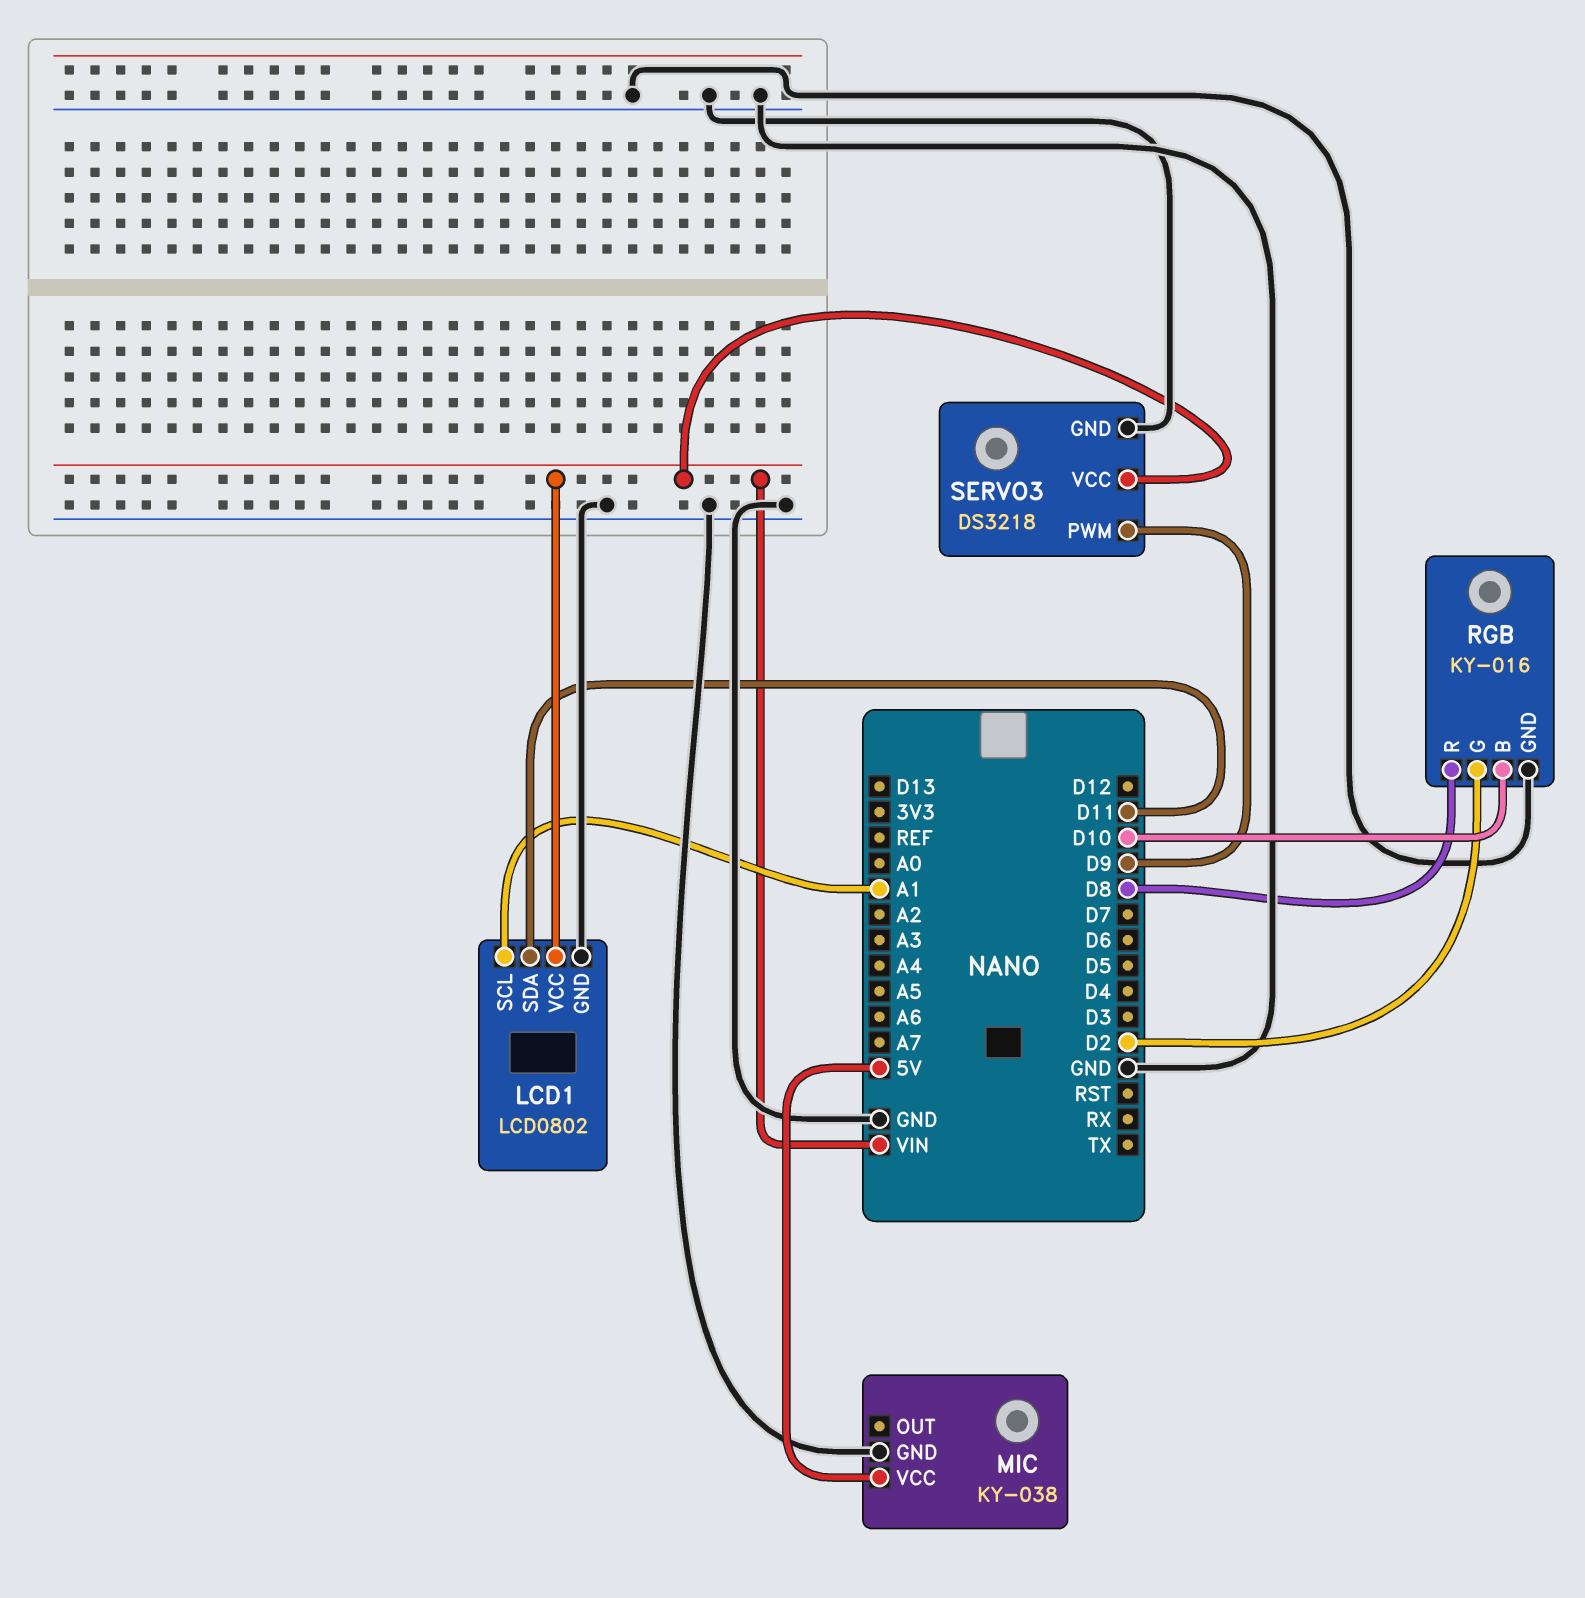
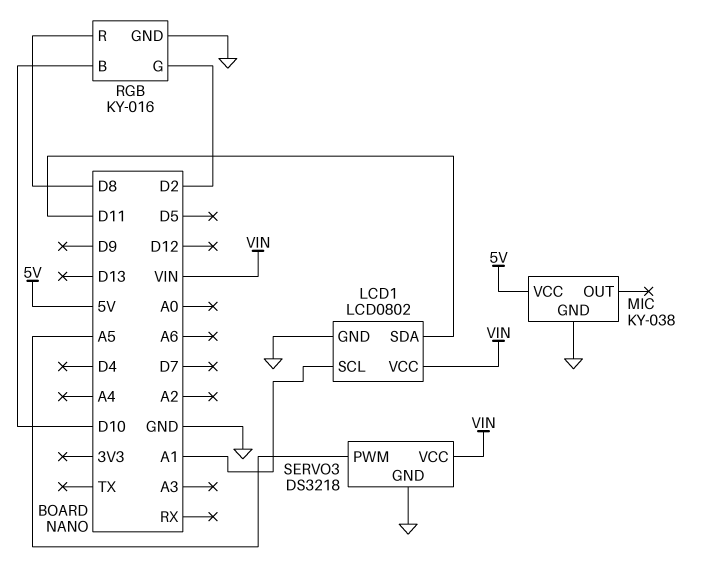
SERVO3 pin PWM: D9 -> A5

